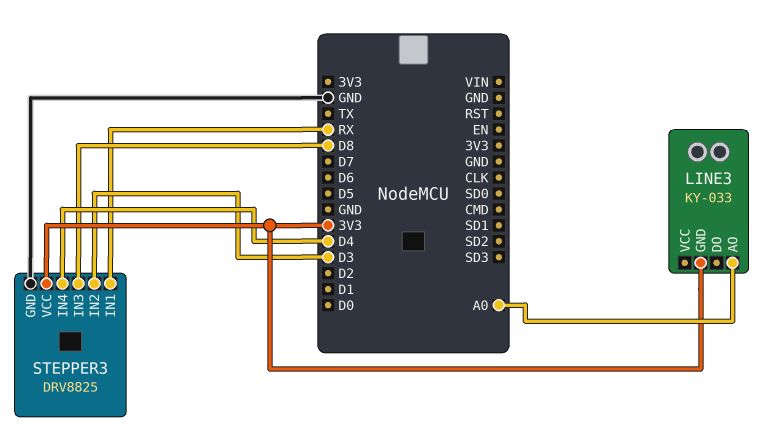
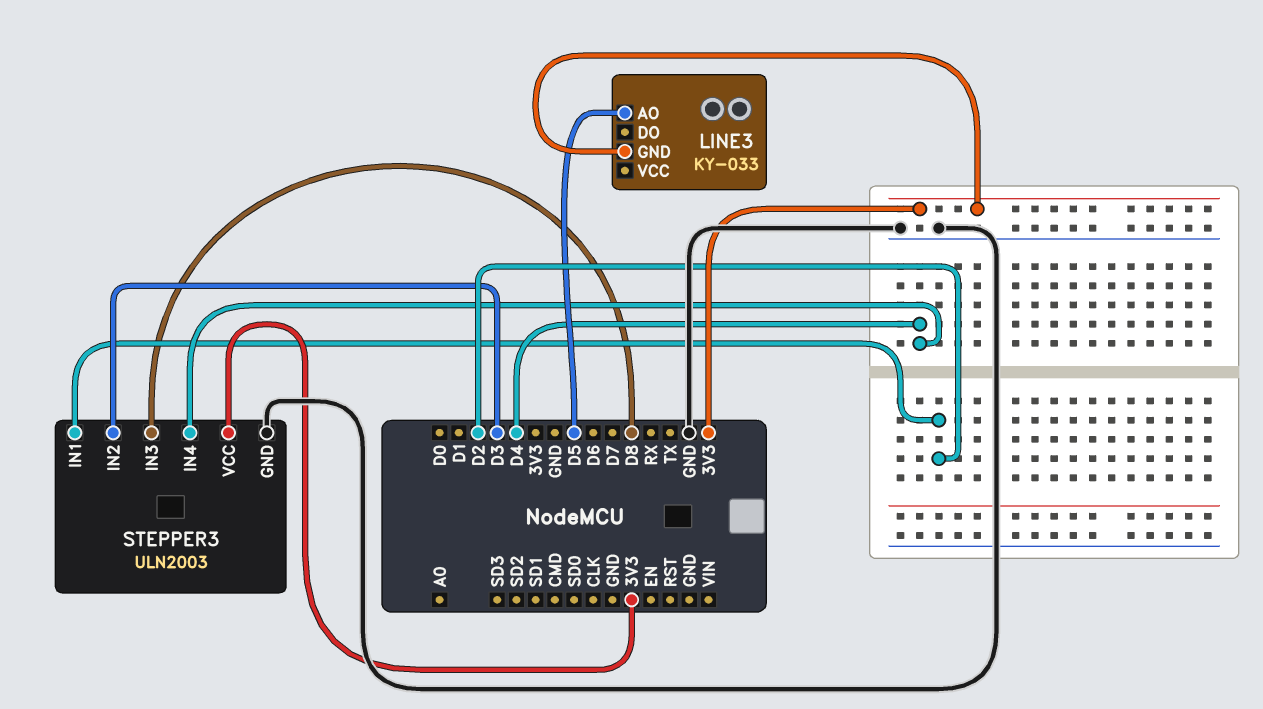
LINE3 pin AO: A0 -> D5
STEPPER3: DRV8825 -> ULN2003
STEPPER3 pin IN1: RX -> D2

